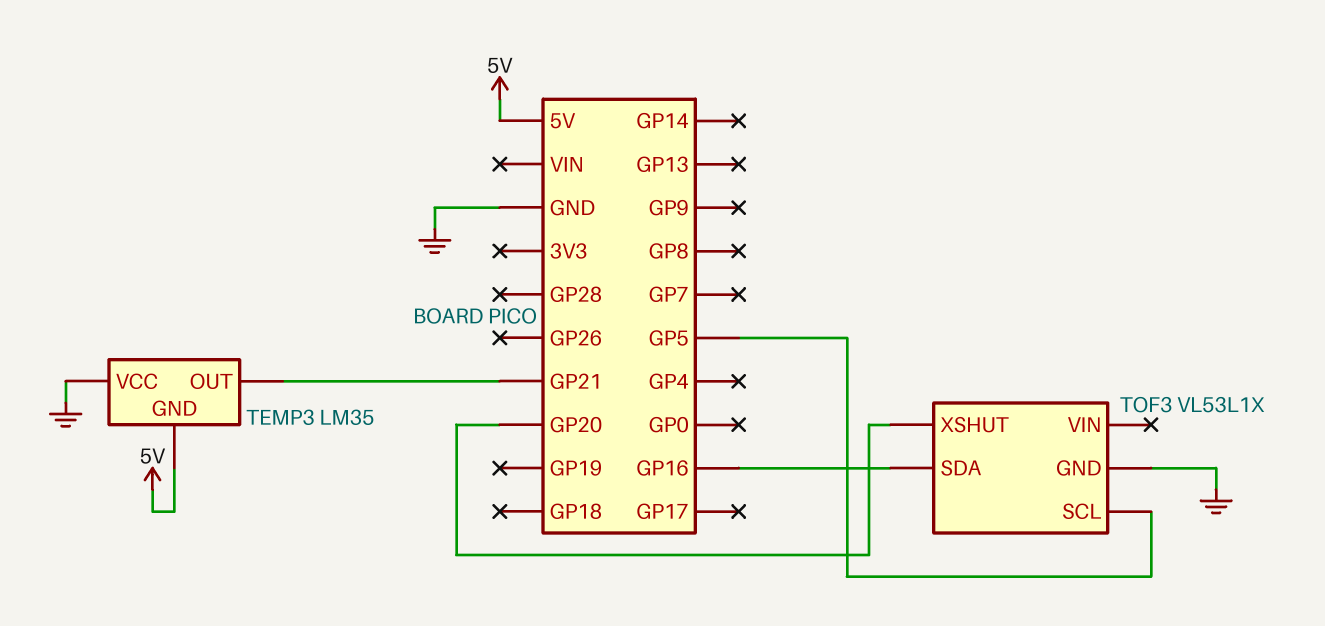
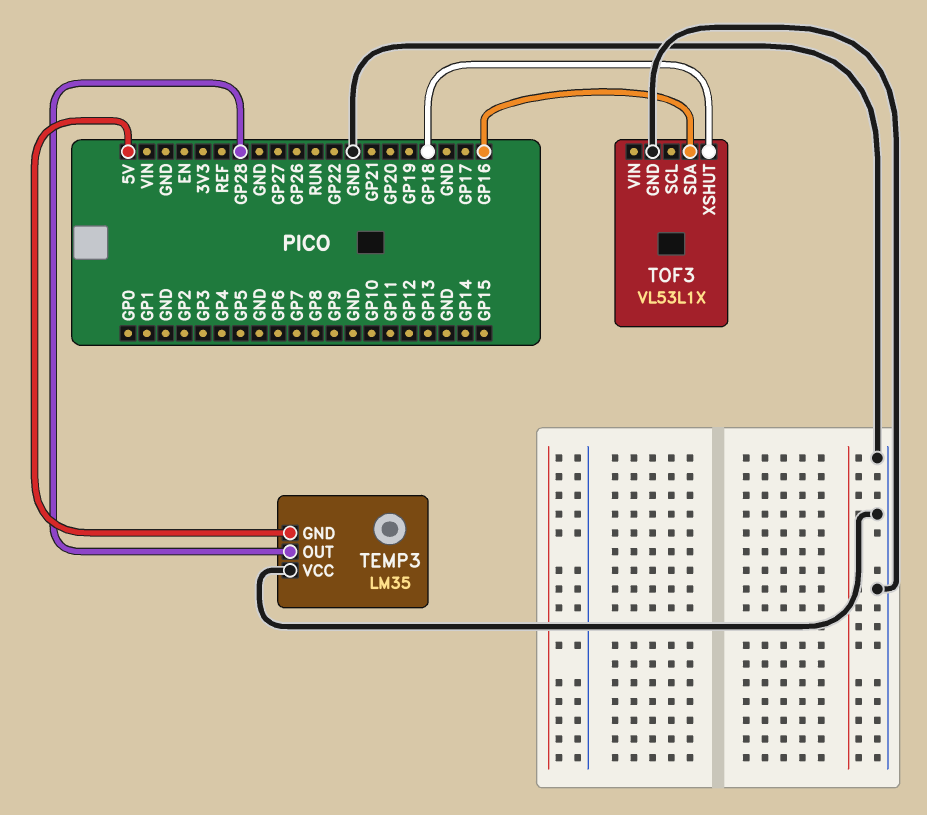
TEMP3 pin OUT: GP21 -> GP28
TOF3 pin SCL: GP5 -> none
TOF3 pin XSHUT: GP20 -> GP18

